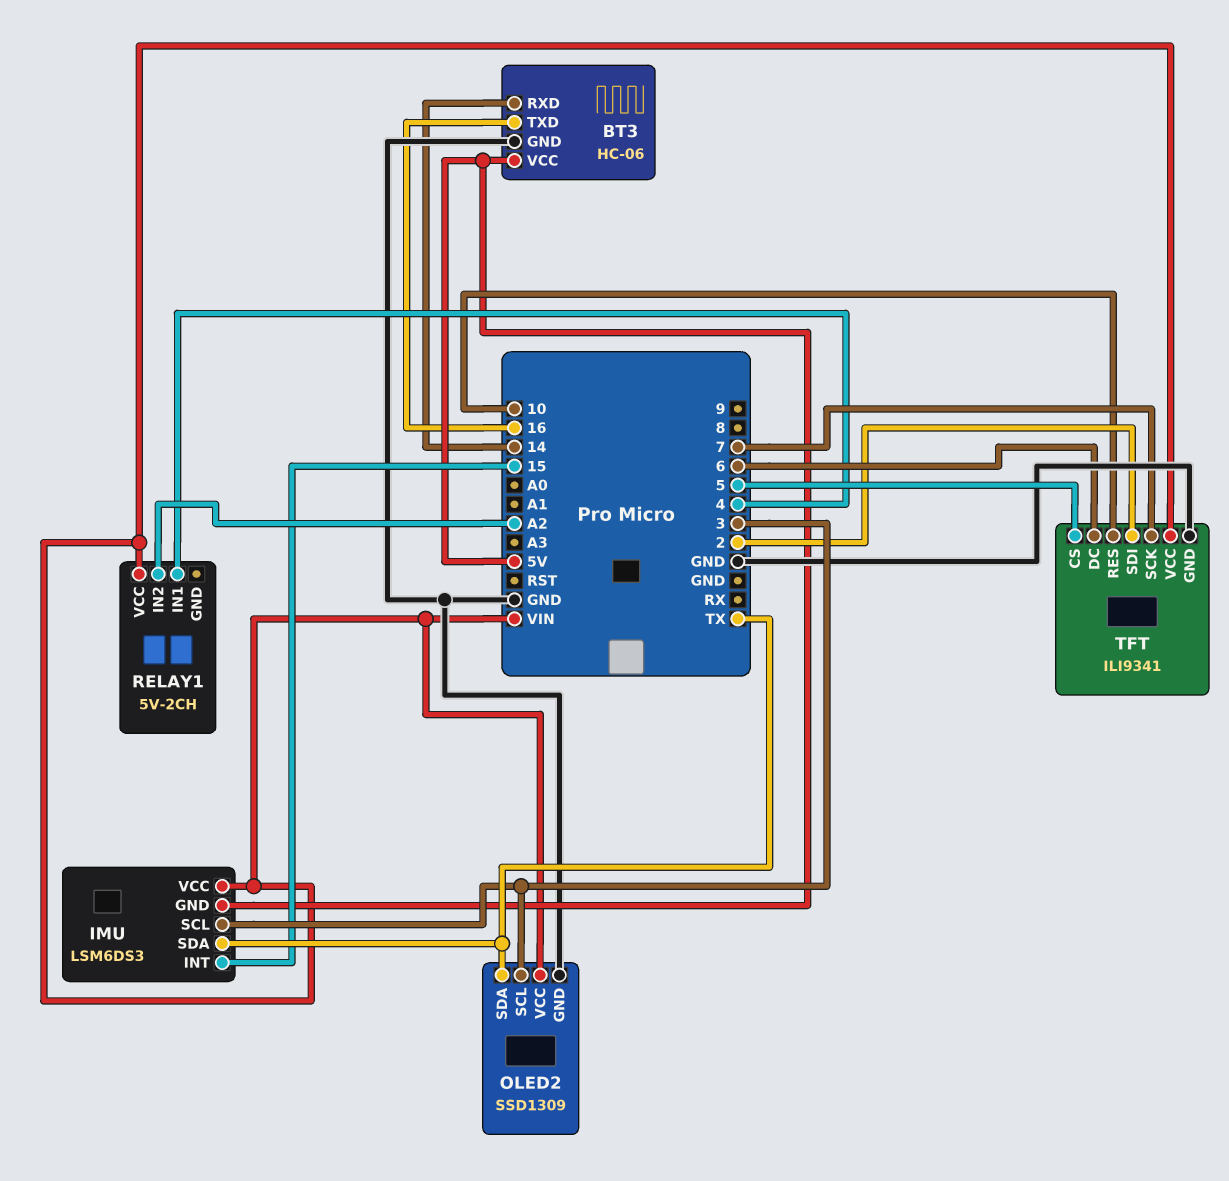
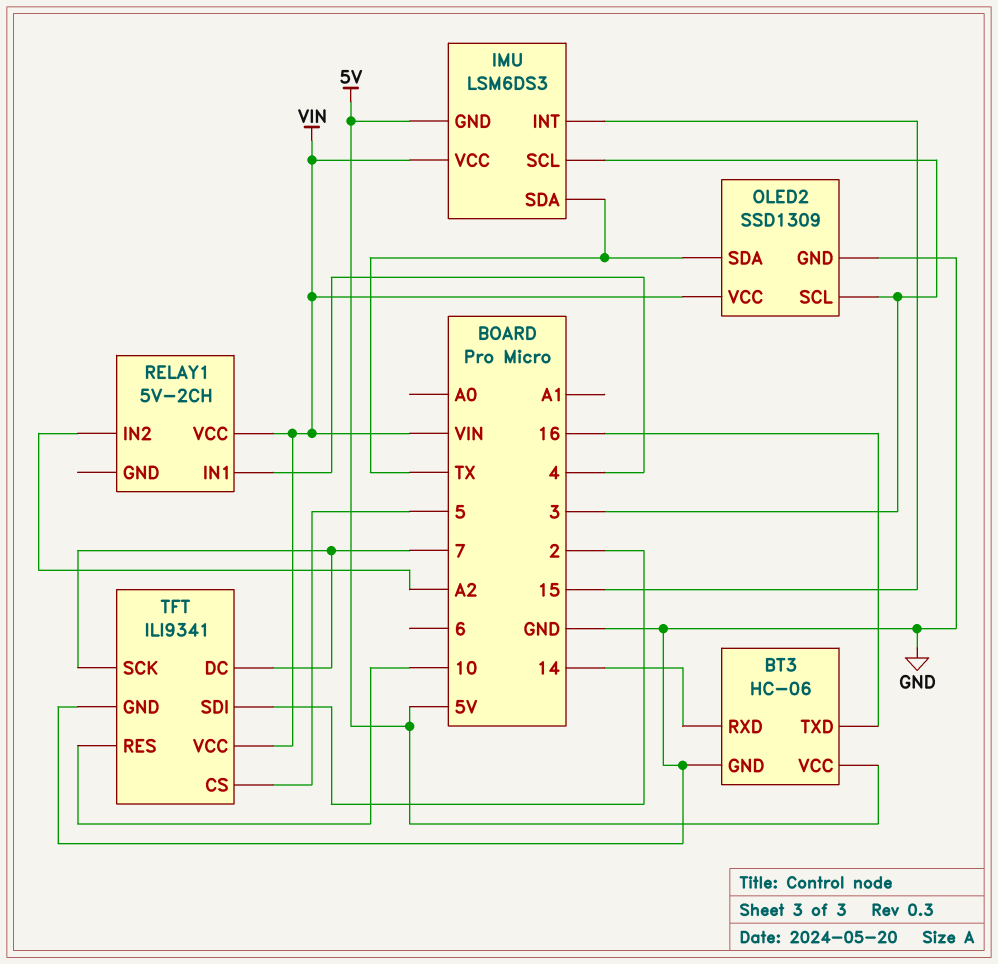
TFT pin DC: 6 -> 7

